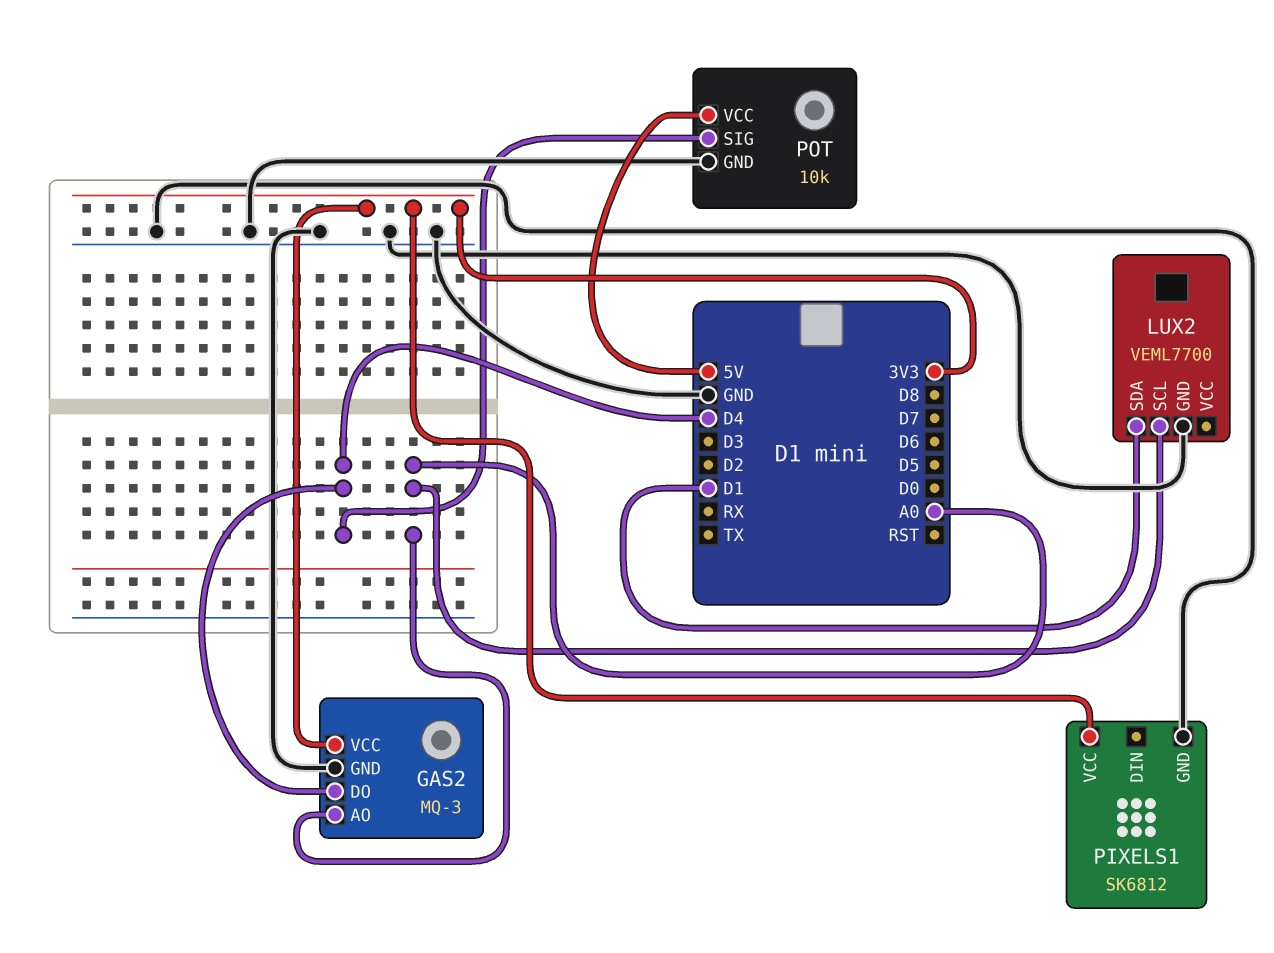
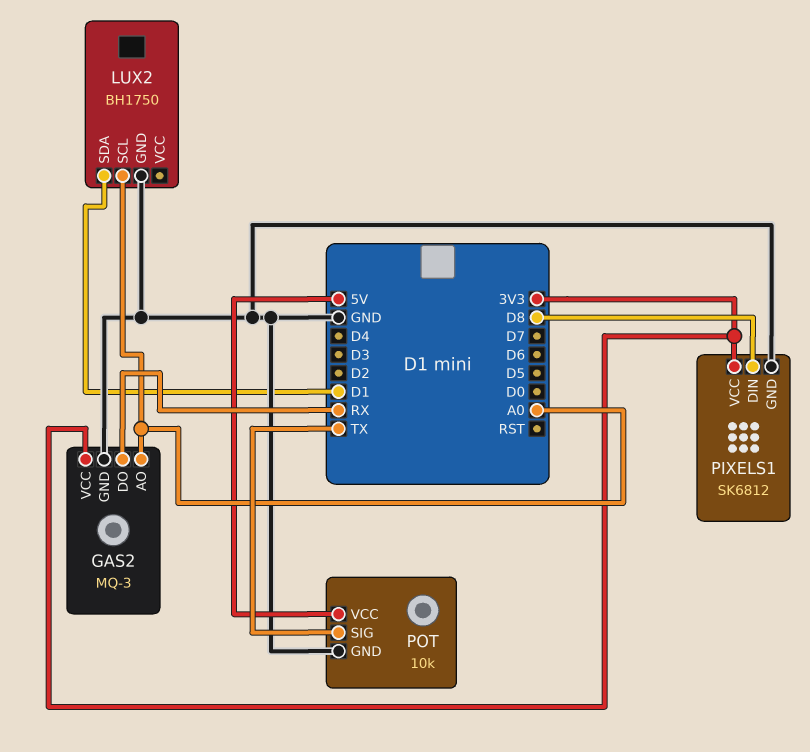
GAS2 pin DO: D4 -> RX
LUX2: VEML7700 -> BH1750
PIXELS1 pin DIN: none -> D8
POT pin SIG: D4 -> TX

